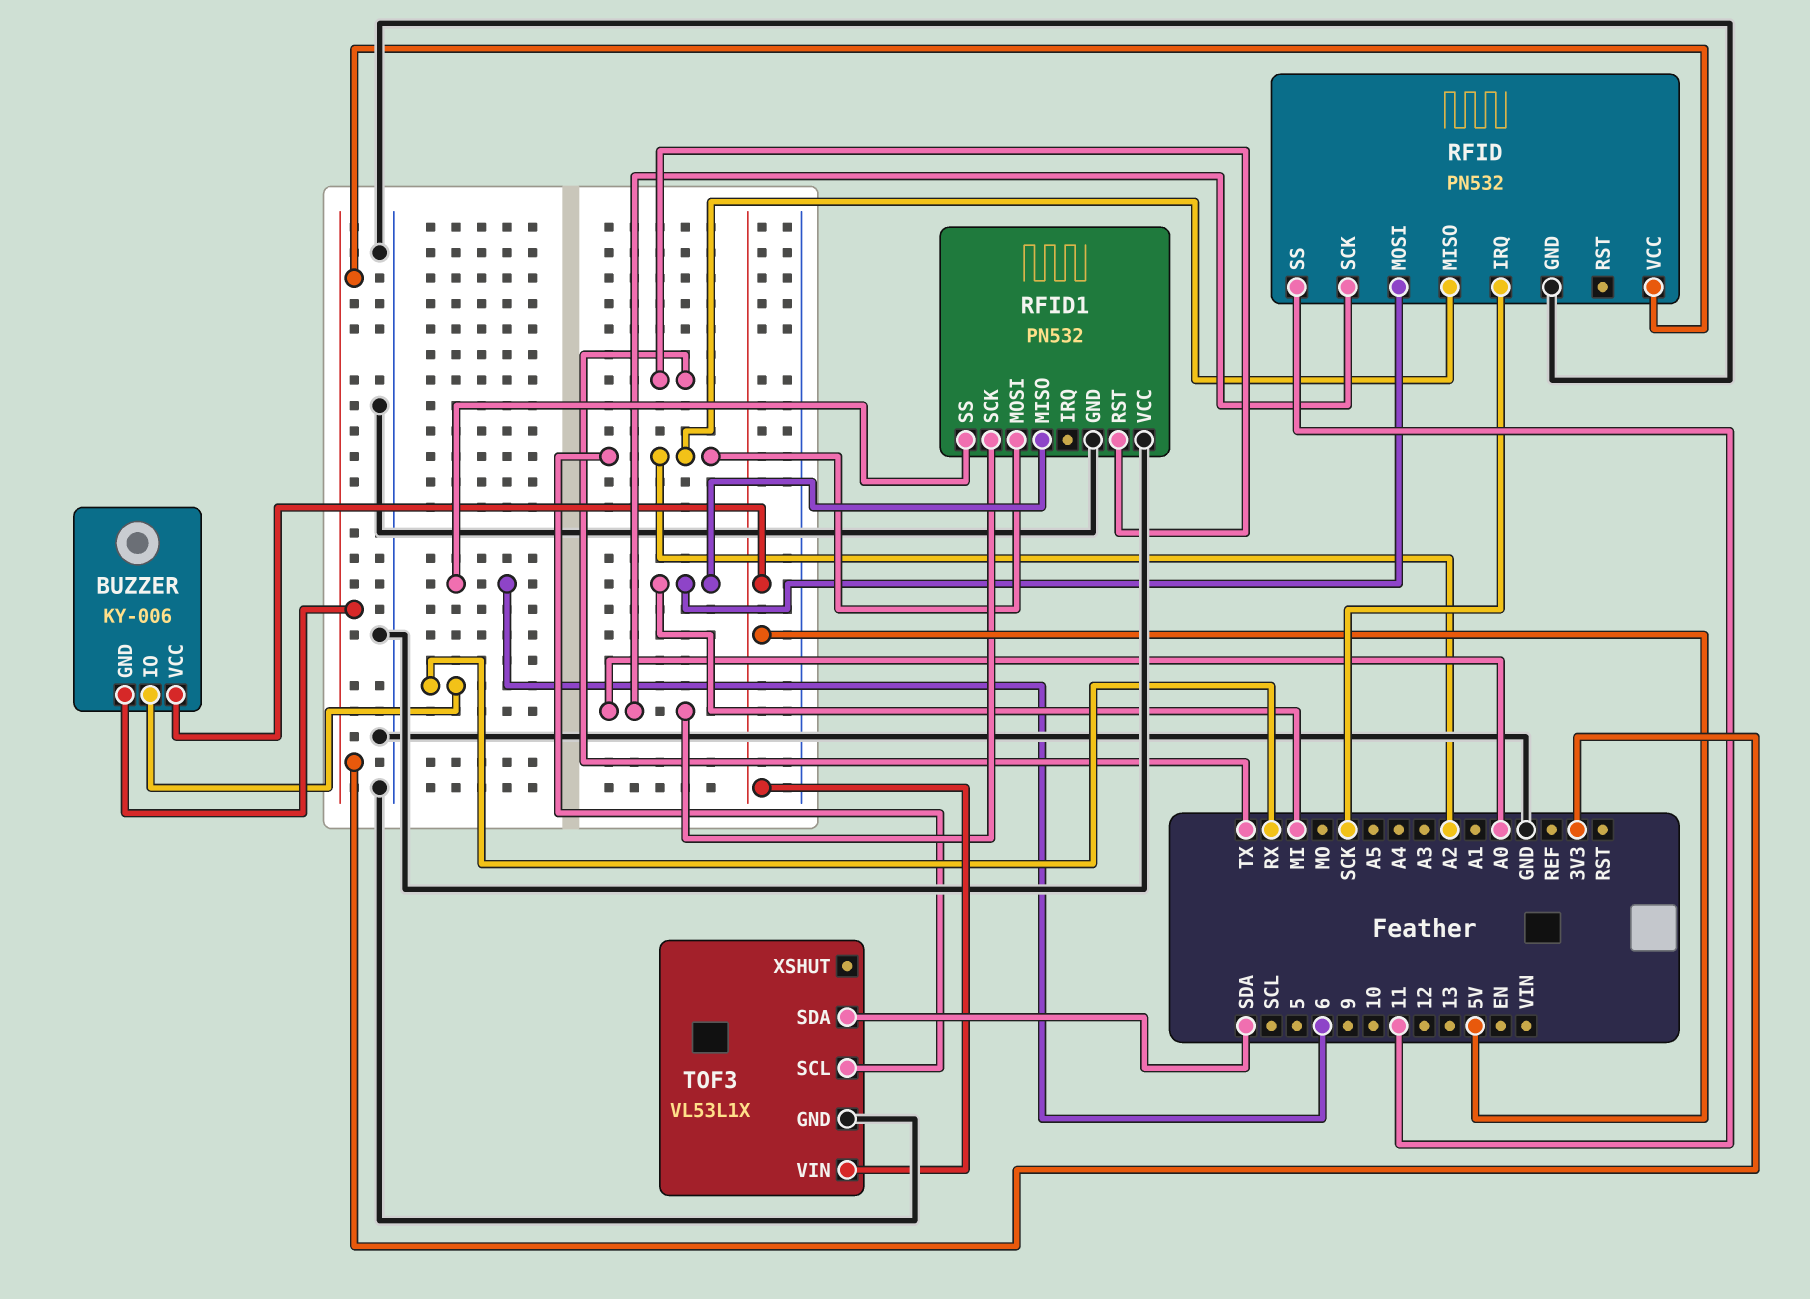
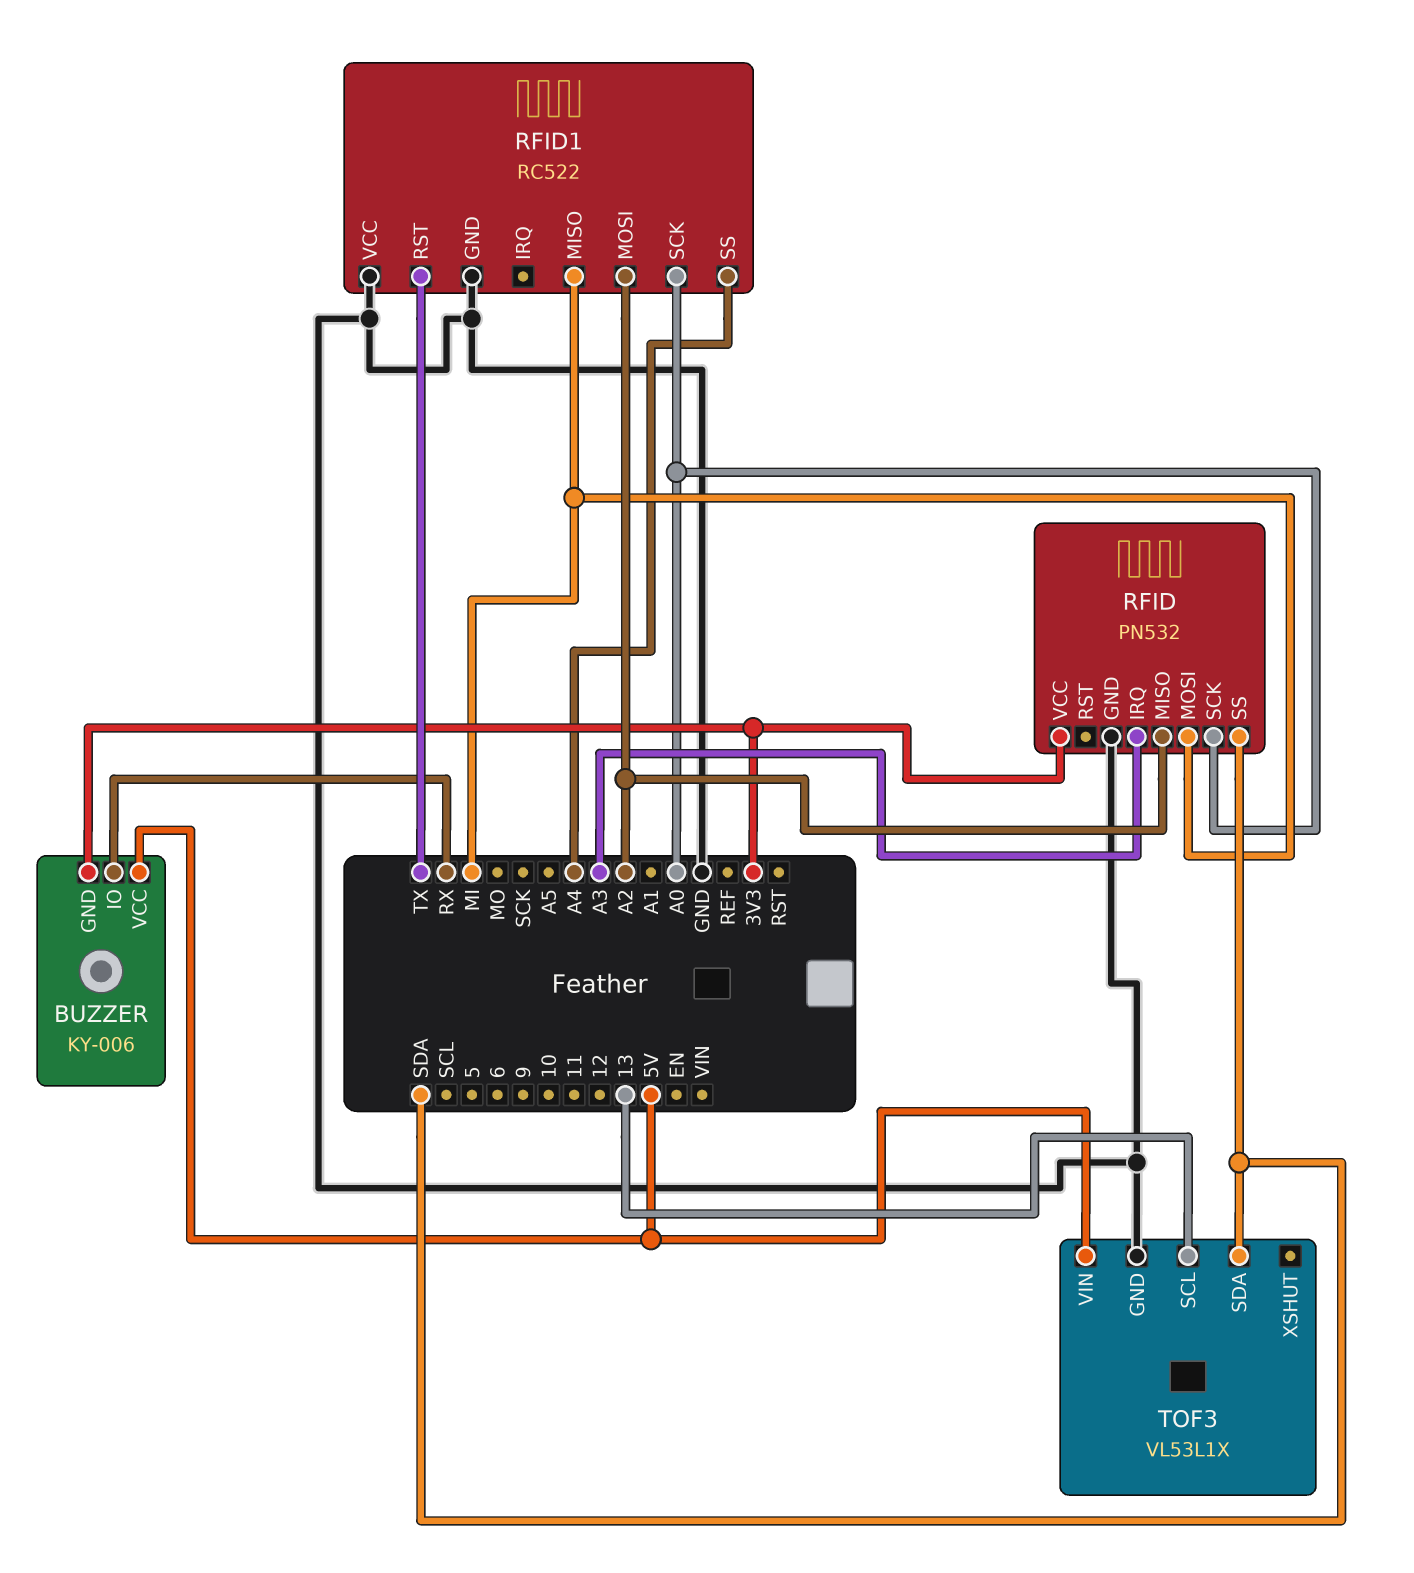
RFID pin IRQ: SCK -> A3
RFID pin SS: 11 -> SDA
RFID1: PN532 -> RC522
RFID1 pin SS: 6 -> A4
TOF3 pin SCL: A2 -> 13

